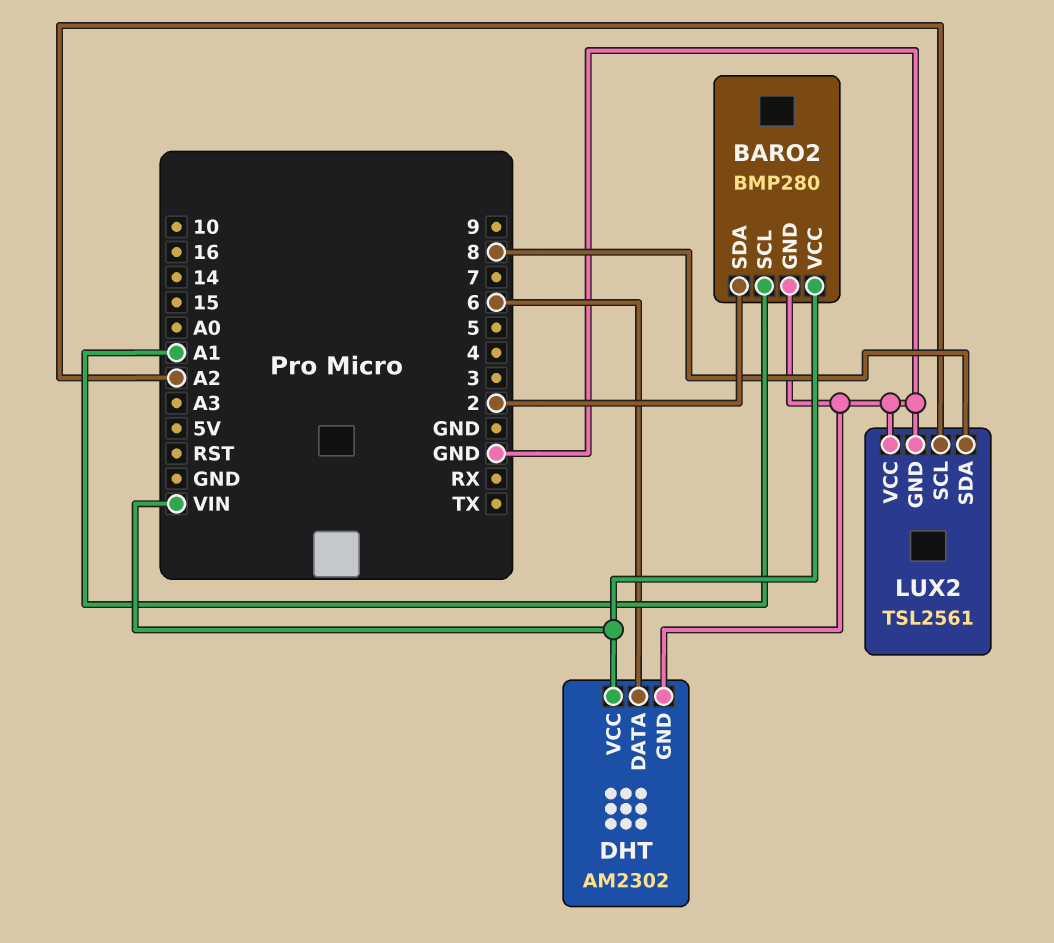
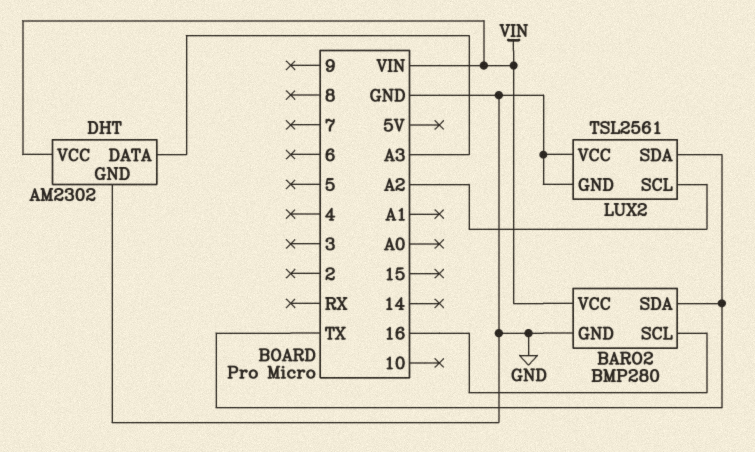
BARO2 pin SCL: A1 -> 16
BARO2 pin SDA: 2 -> TX
DHT pin DATA: 6 -> A3
LUX2 pin SDA: 8 -> TX

